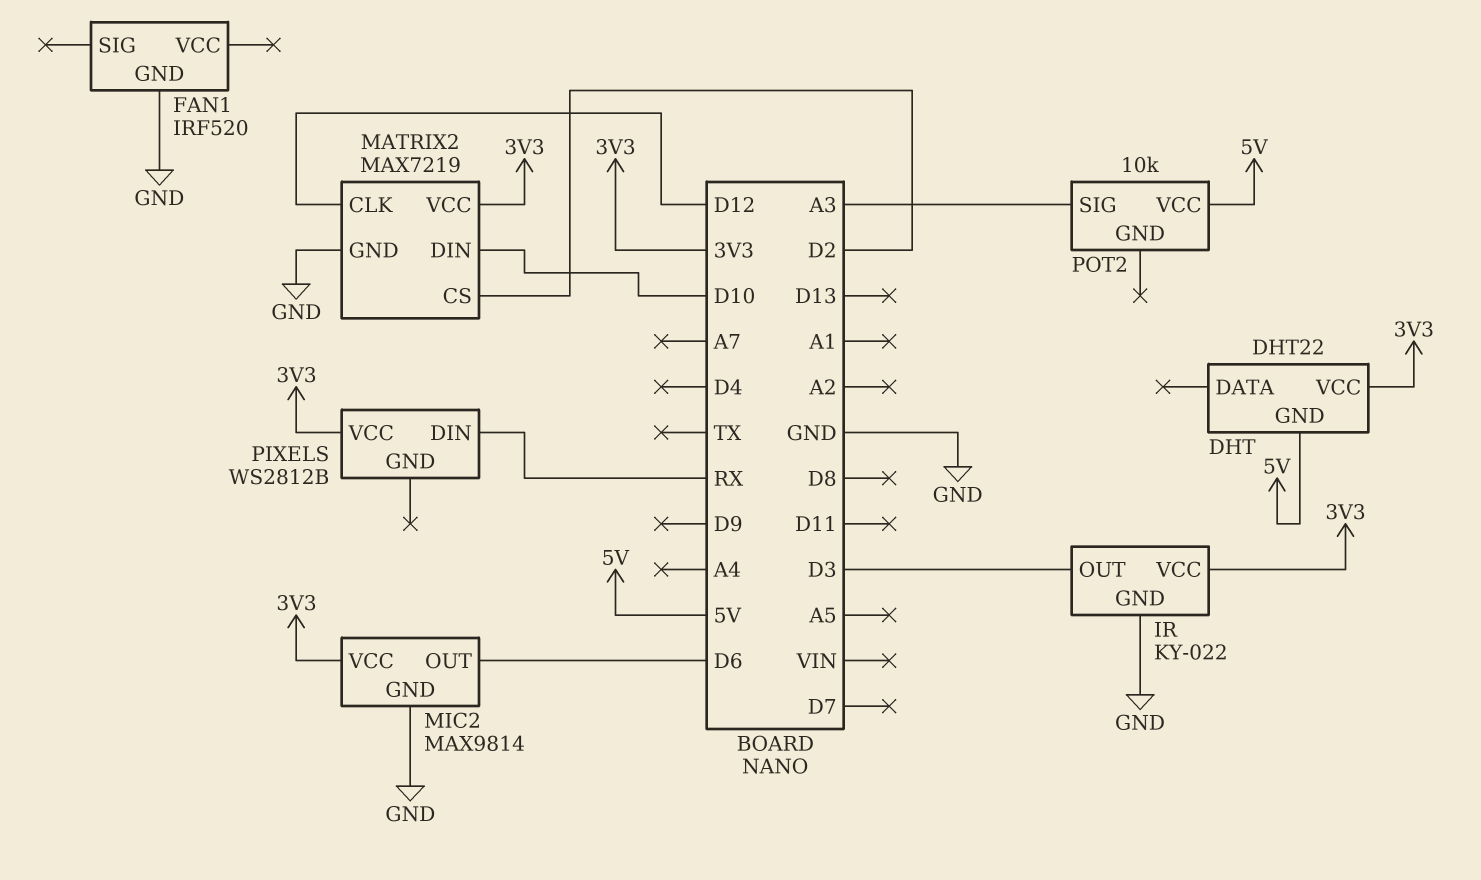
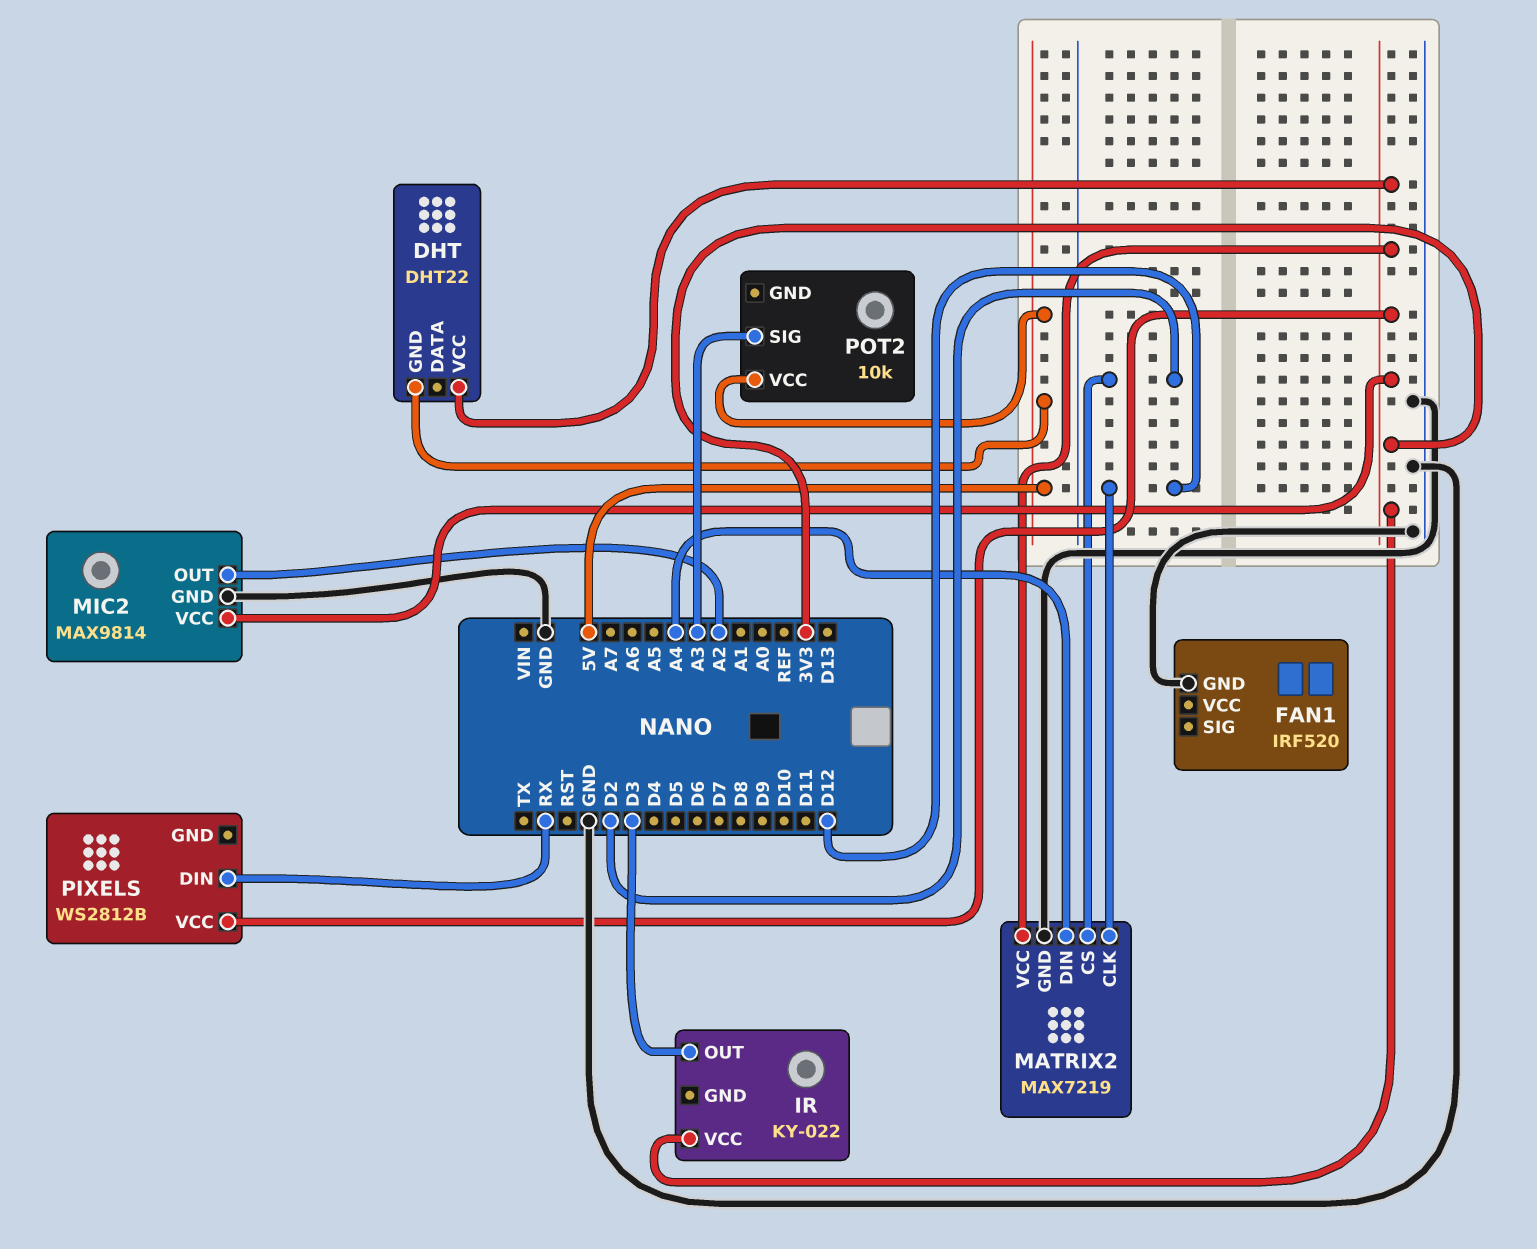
IR pin GND: GND -> none
MATRIX2 pin DIN: D10 -> A4
MIC2 pin OUT: D6 -> A2

